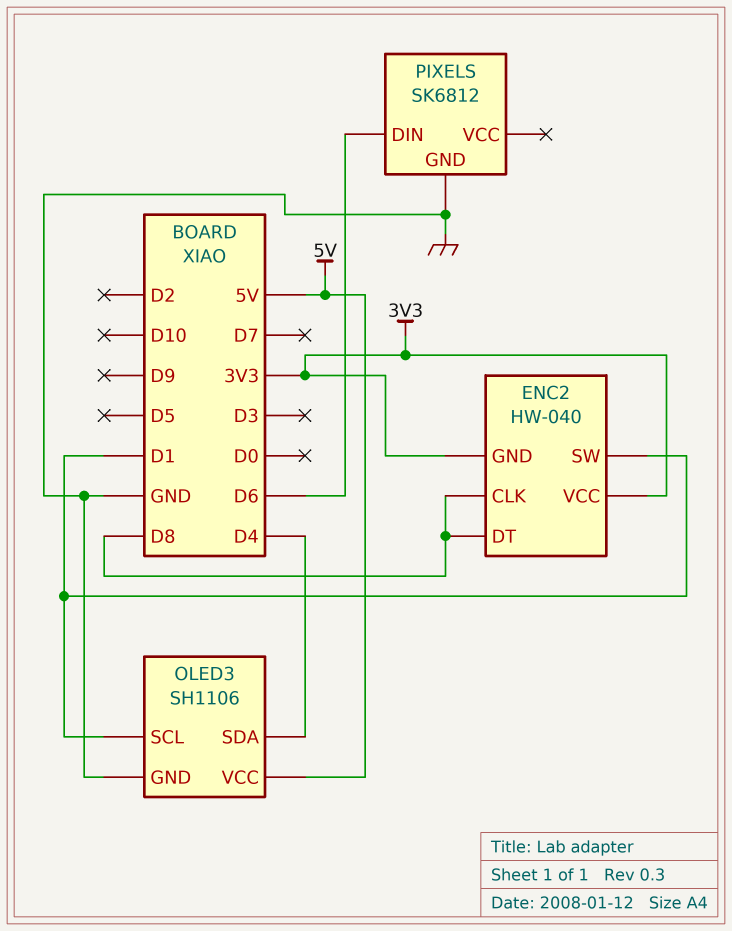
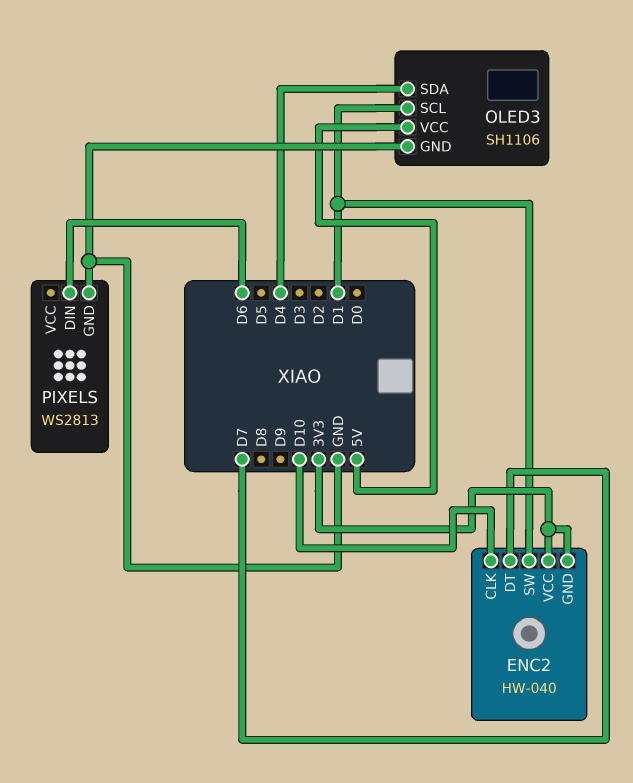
ENC2 pin CLK: D8 -> D10
ENC2 pin DT: D8 -> D7
PIXELS: SK6812 -> WS2813

